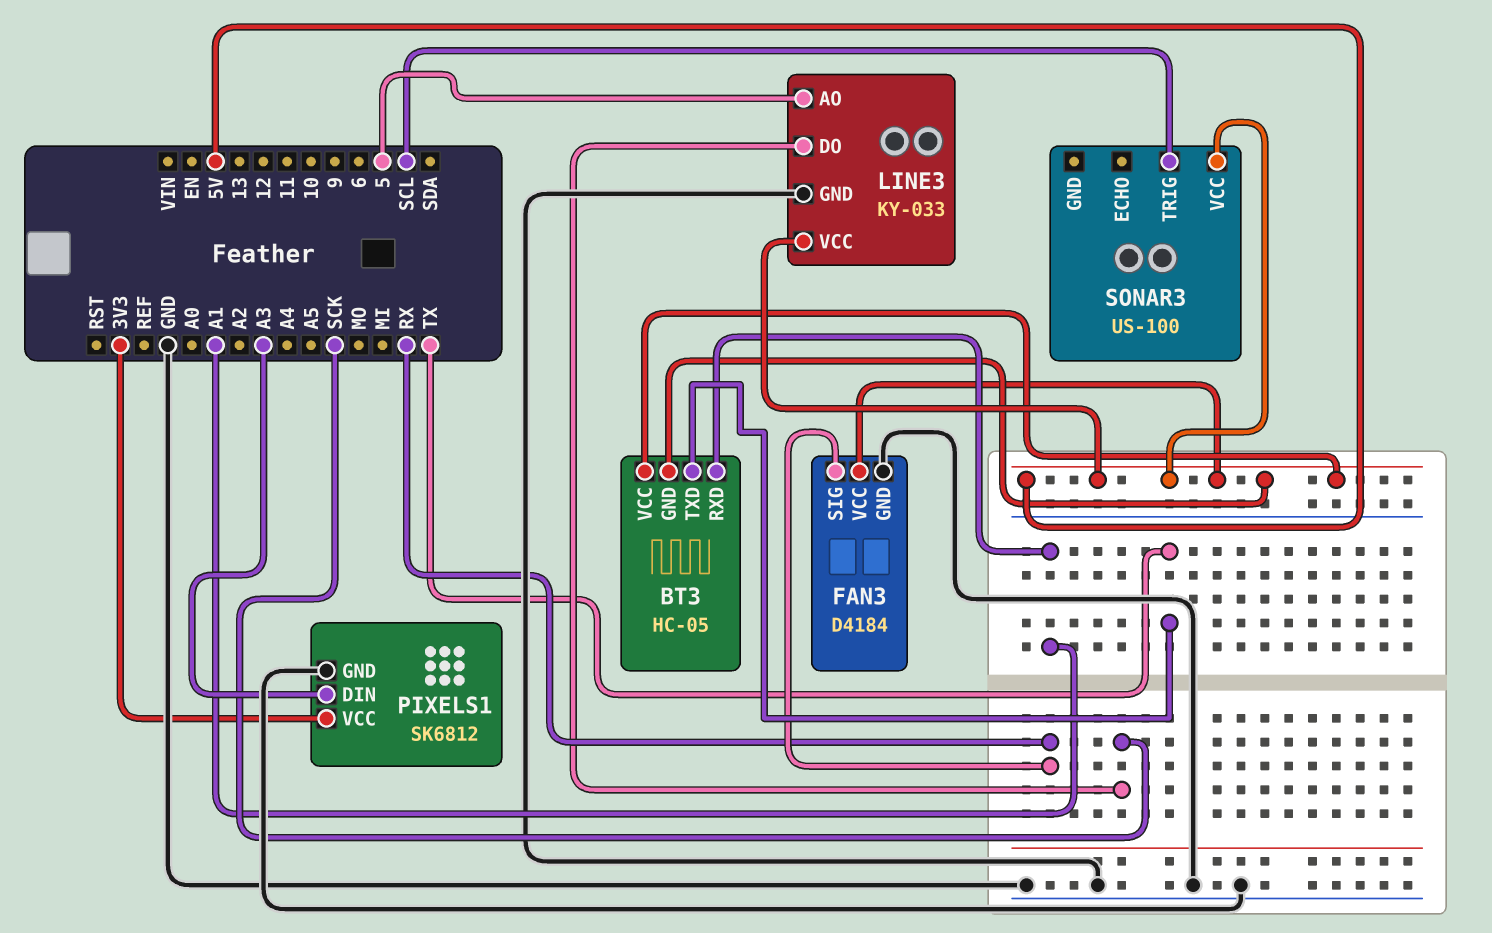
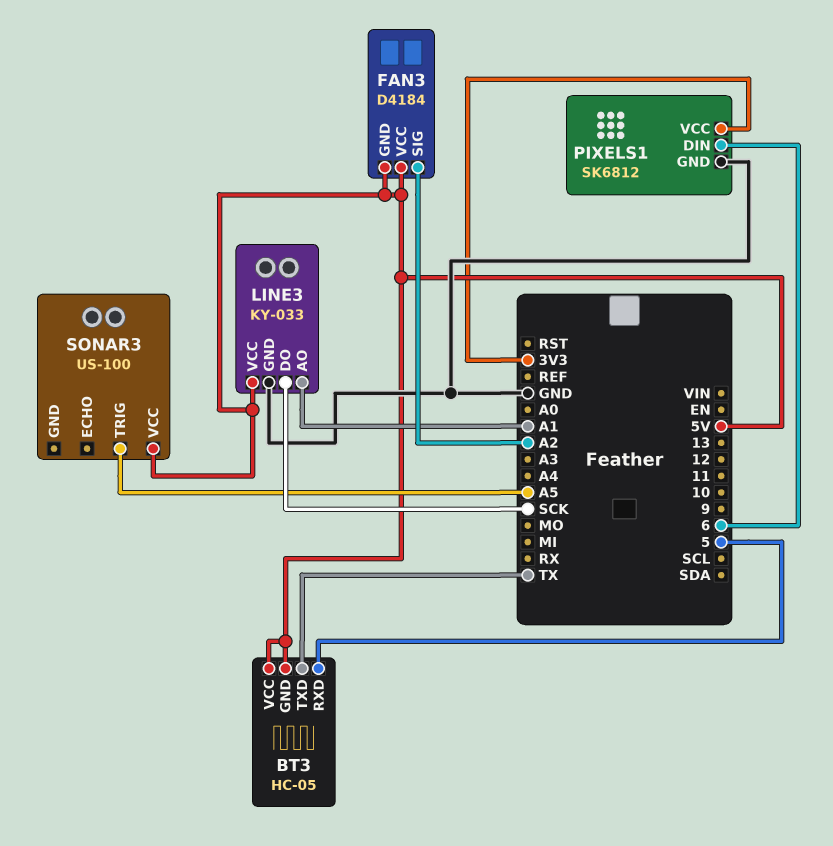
BT3 pin RXD: A1 -> 5
FAN3 pin GND: GND -> 5V
FAN3 pin SIG: RX -> A2
LINE3 pin AO: 5 -> A1
PIXELS1 pin DIN: A3 -> 6
SONAR3 pin TRIG: SCL -> A5

